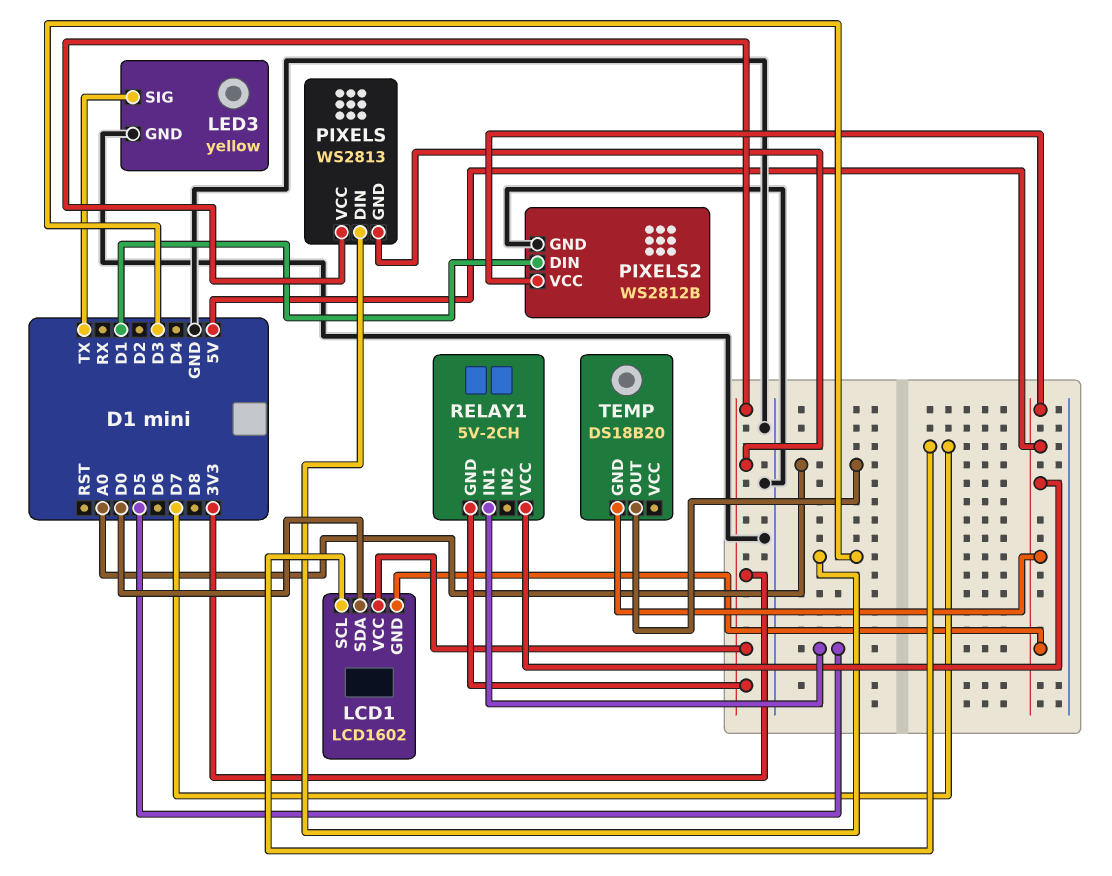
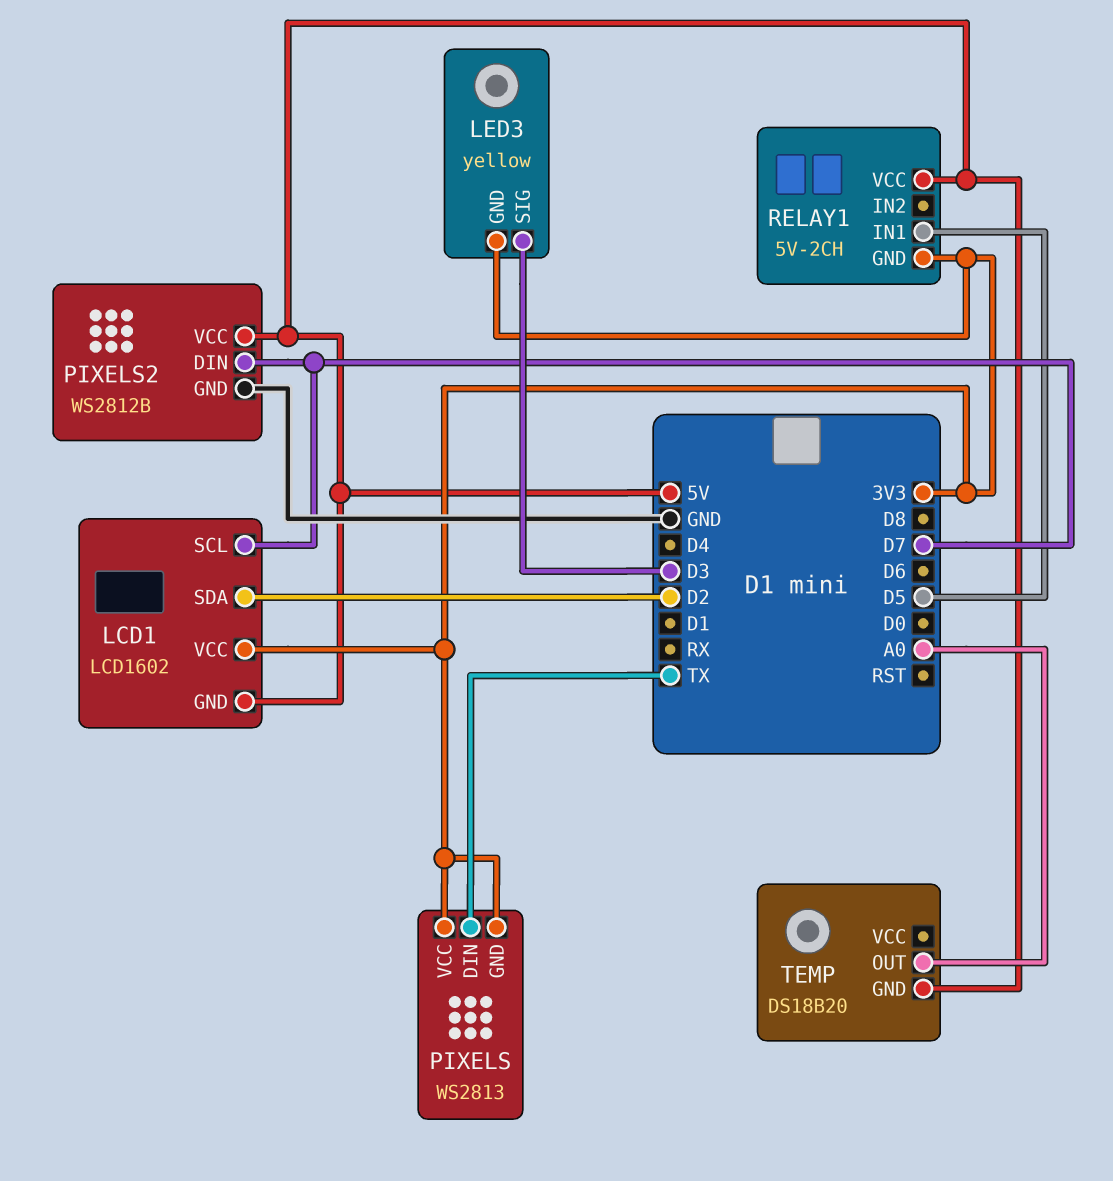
LCD1 pin SDA: D0 -> D2
LED3 pin GND: GND -> 3V3
LED3 pin SIG: TX -> D3
PIXELS pin DIN: D3 -> TX
PIXELS2 pin DIN: D1 -> D7

